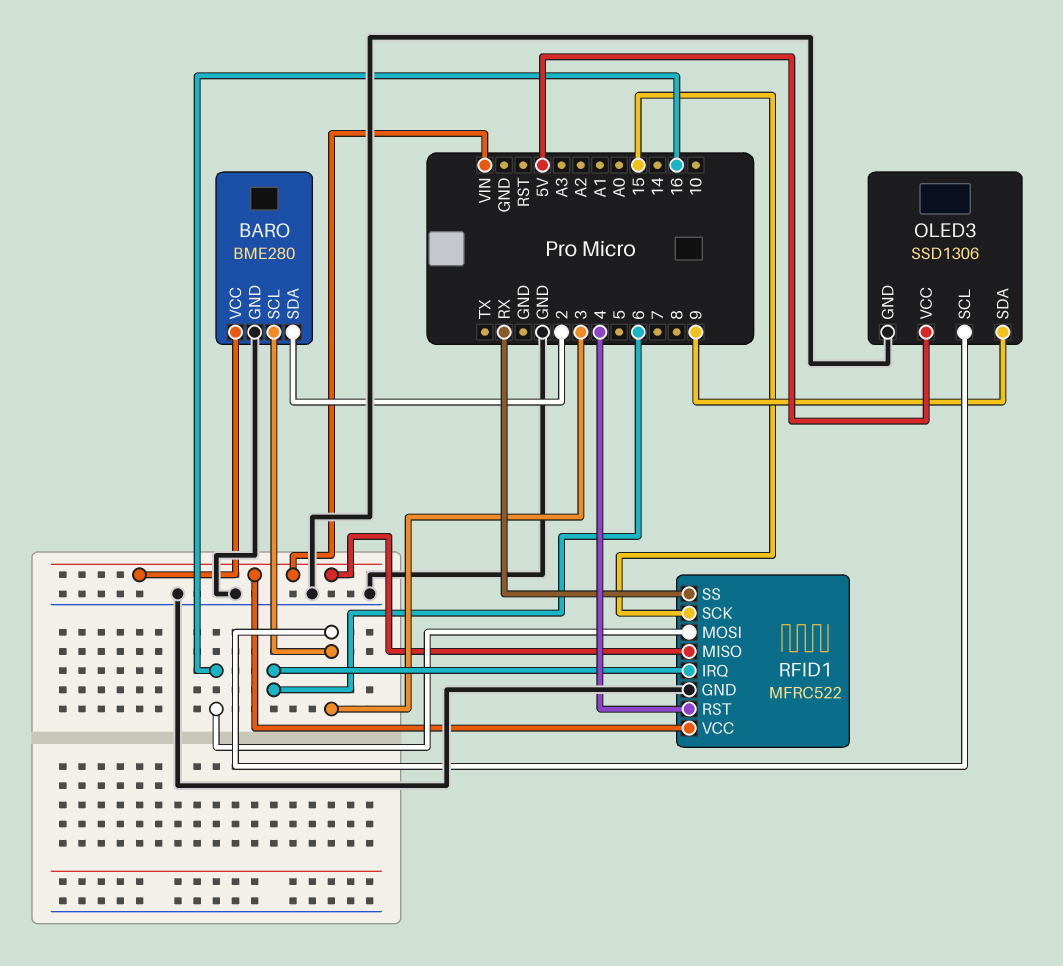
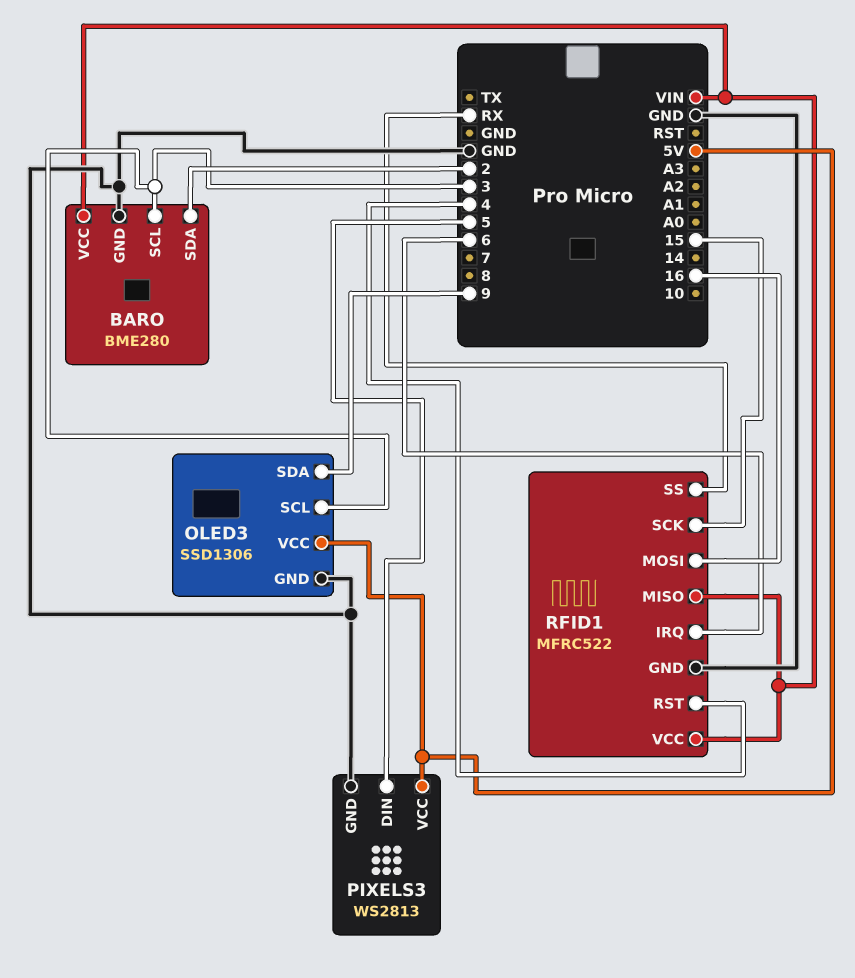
PIXELS3: none -> WS2813
PIXELS3 pin DIN: none -> 5
PIXELS3 pin GND: none -> GND
PIXELS3 pin VCC: none -> 5V

